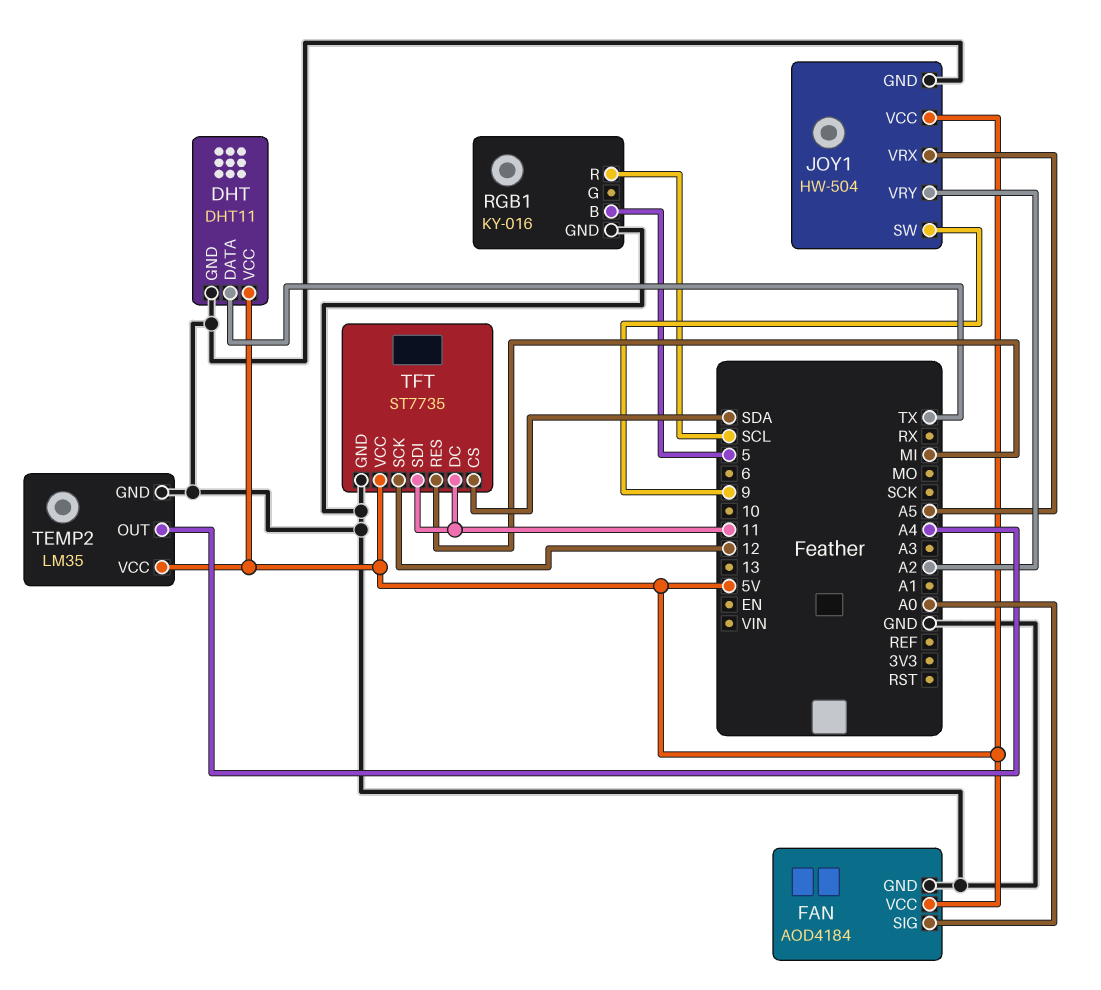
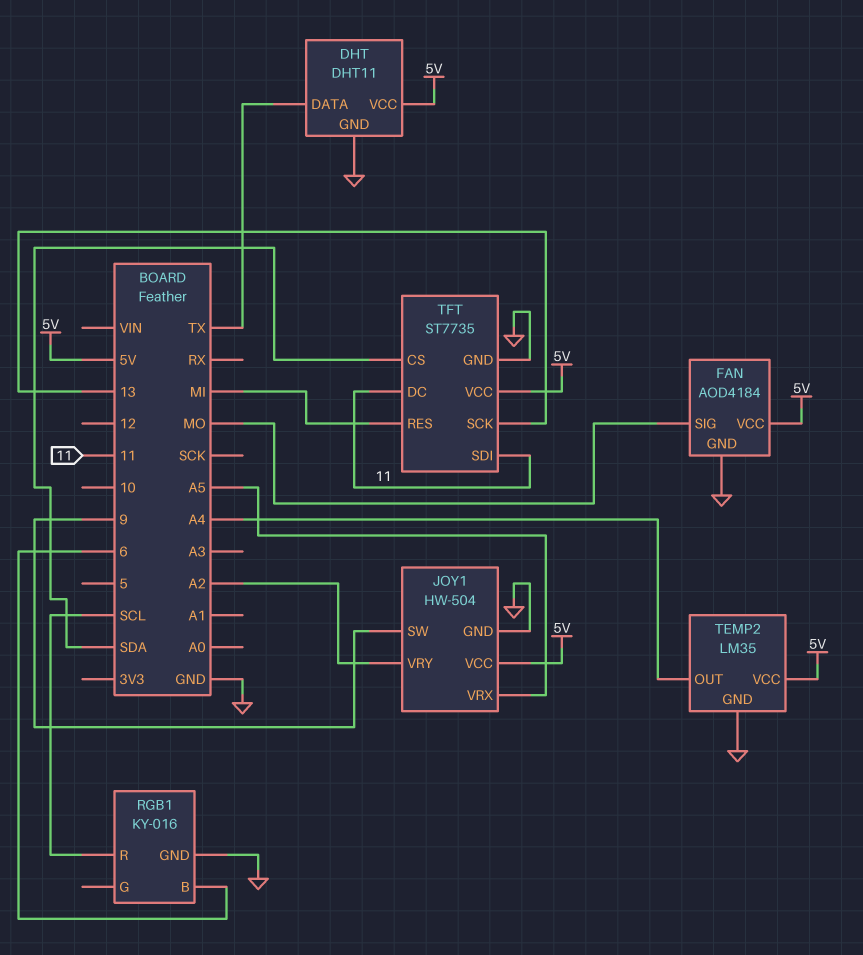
FAN pin SIG: A0 -> MO
RGB1 pin B: 5 -> 6
TFT pin SCK: 12 -> 13

